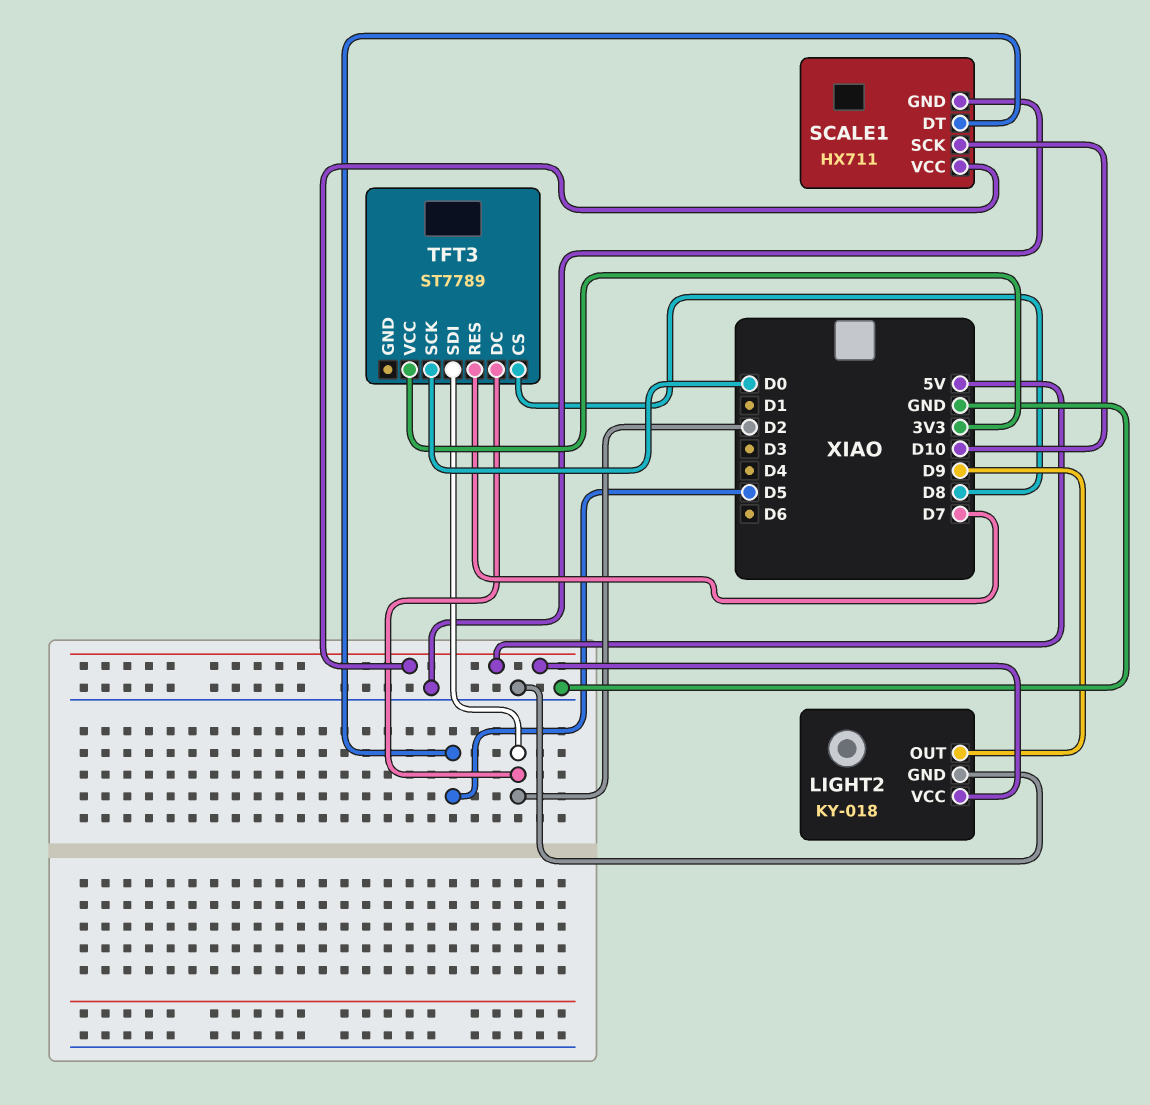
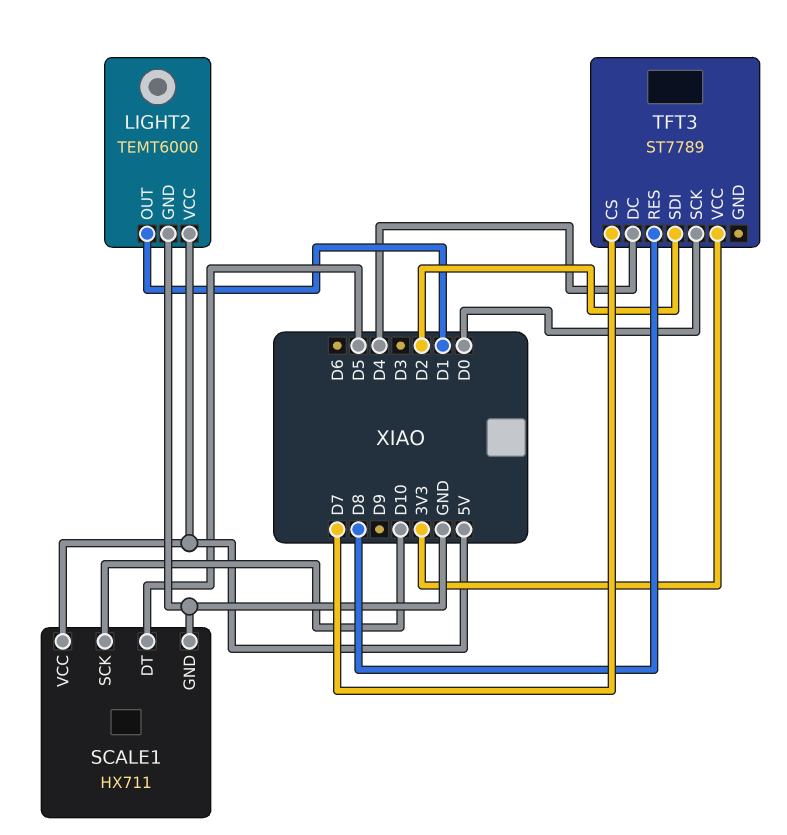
LIGHT2: KY-018 -> TEMT6000
LIGHT2 pin OUT: D9 -> D1
TFT3 pin CS: D8 -> D7
TFT3 pin DC: D2 -> D4
TFT3 pin RES: D7 -> D8

